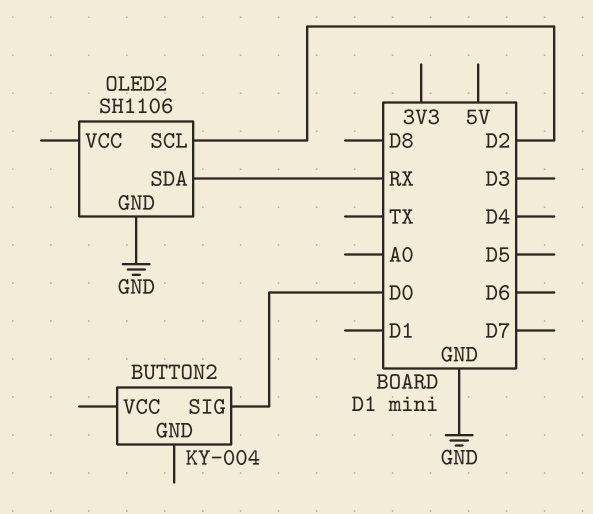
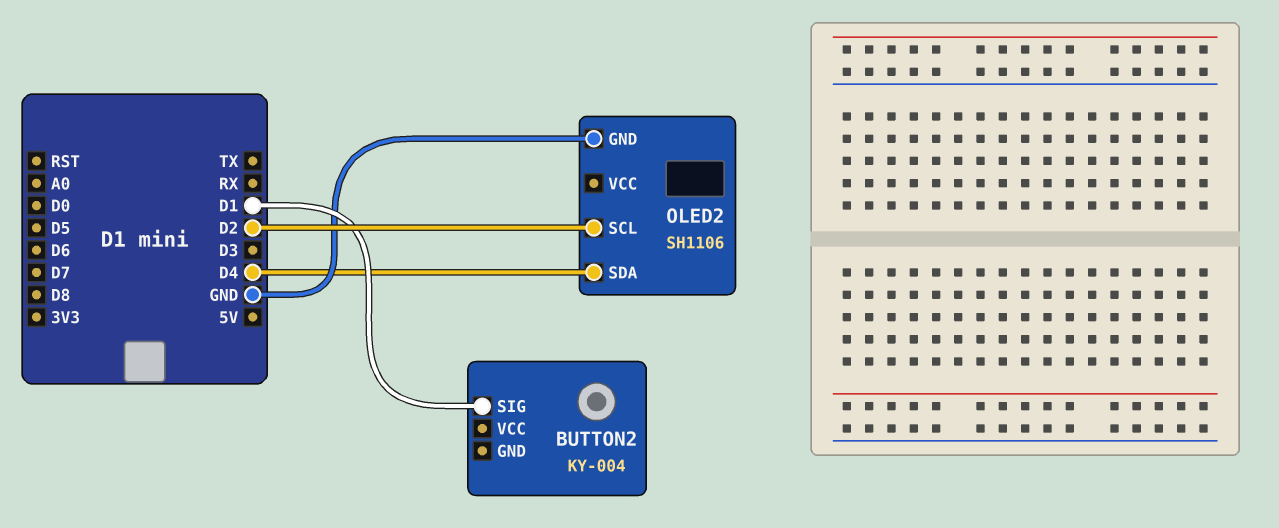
BUTTON2 pin SIG: D0 -> D1
OLED2 pin SDA: RX -> D4

